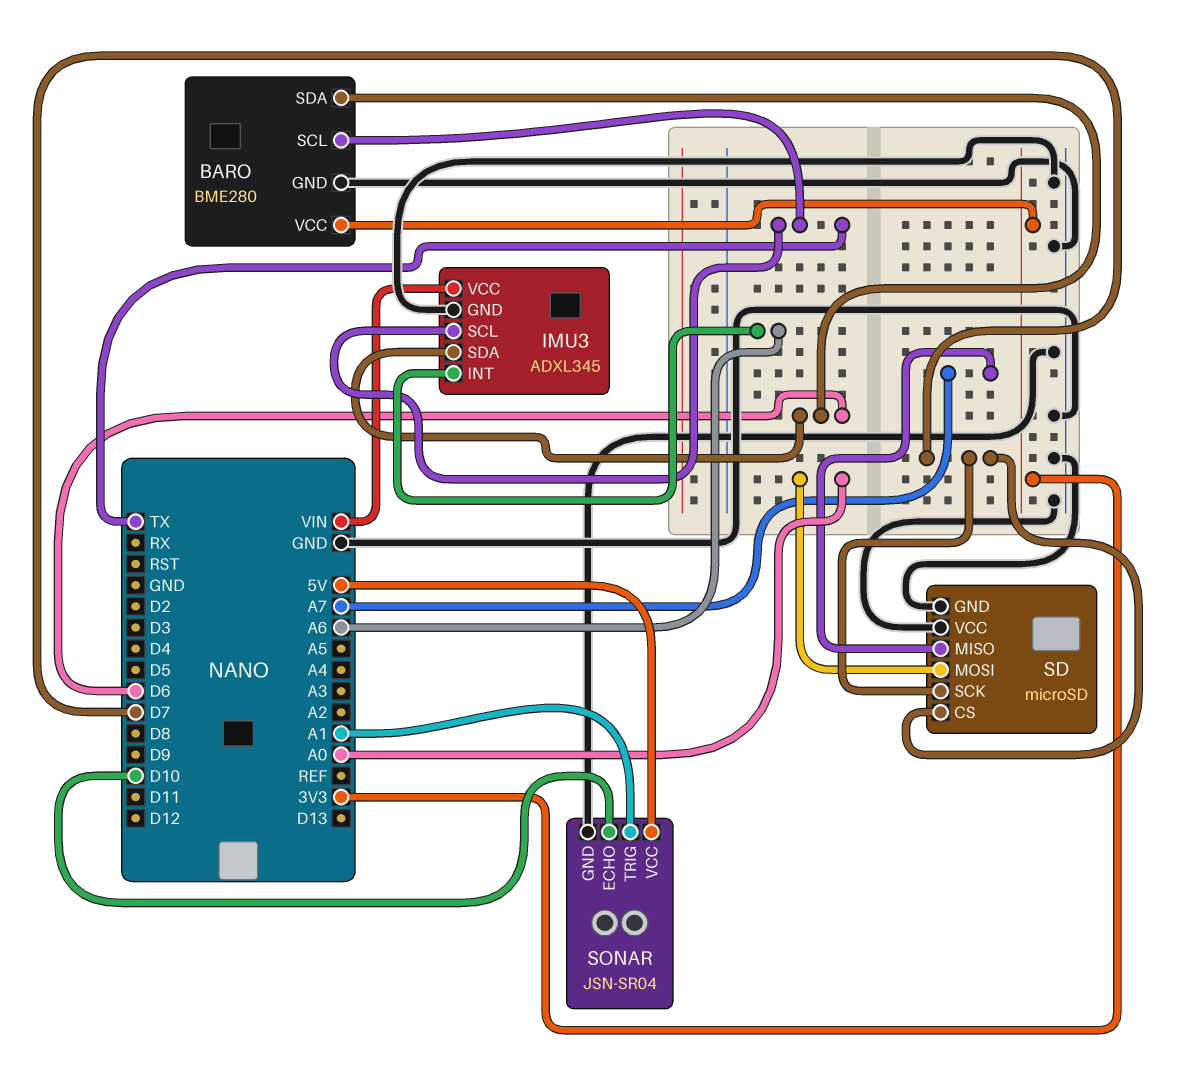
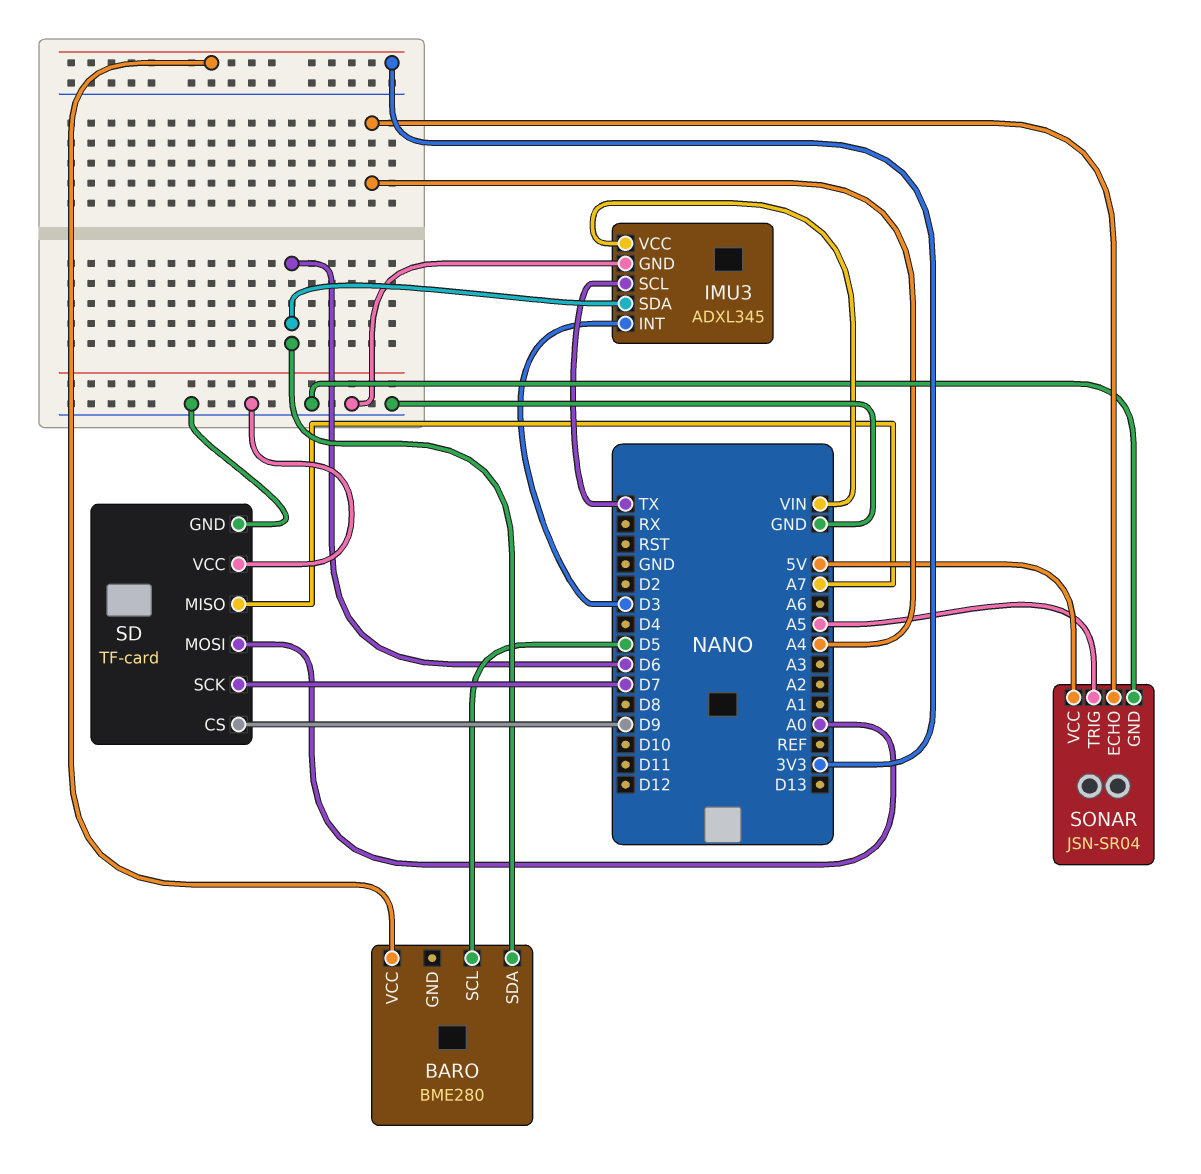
BARO pin GND: GND -> none
BARO pin SCL: TX -> D5
IMU3 pin INT: A6 -> D3
SD: microSD -> TF-card
SD pin CS: D7 -> D9
SONAR pin ECHO: D10 -> A4
SONAR pin TRIG: A1 -> A5

